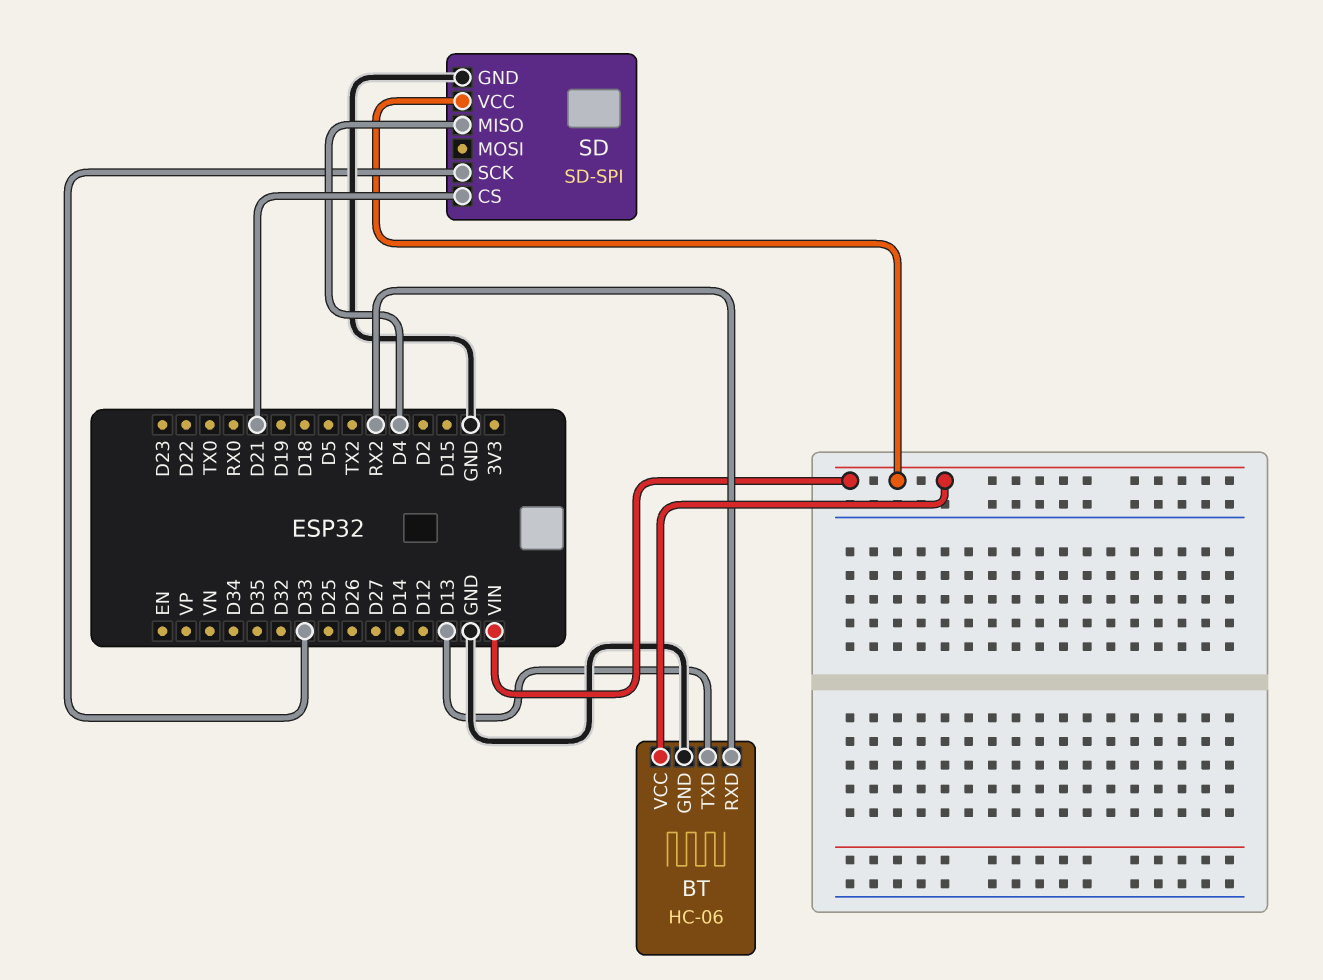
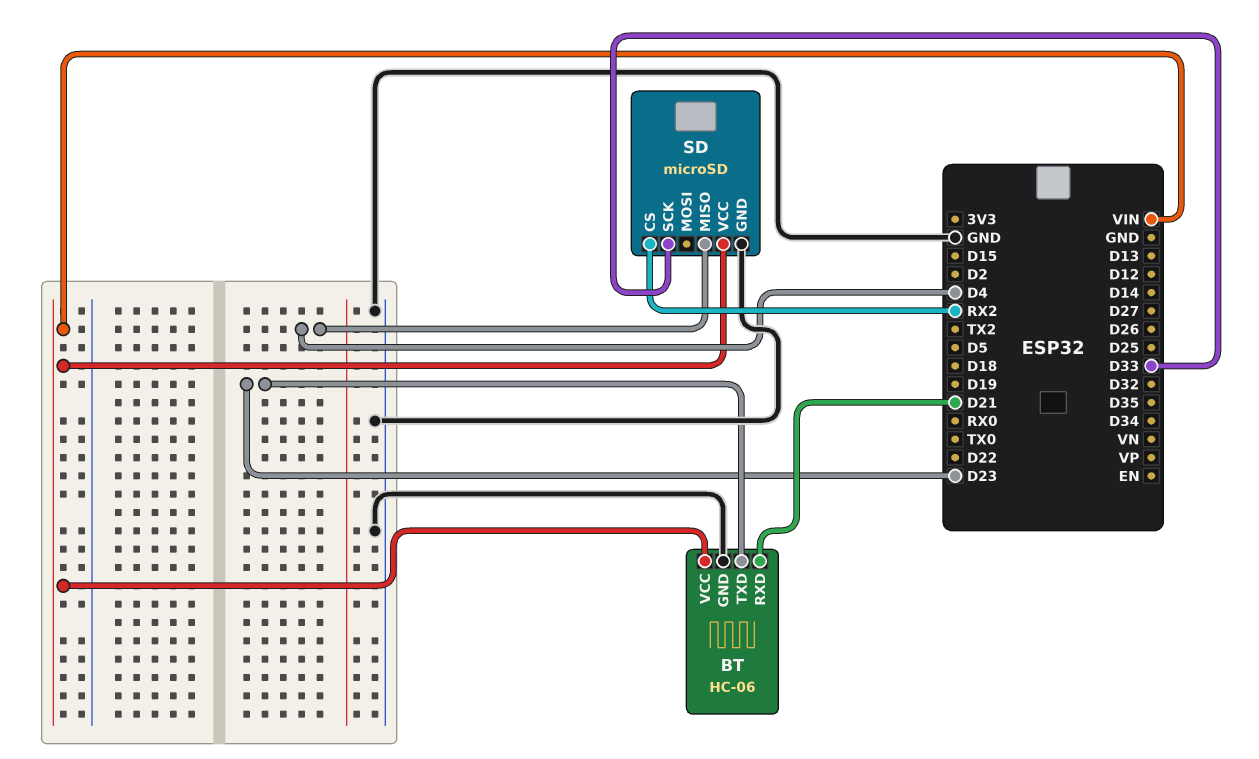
BT pin RXD: RX2 -> D21
BT pin TXD: D13 -> D23
SD: SD-SPI -> microSD
SD pin CS: D21 -> RX2

